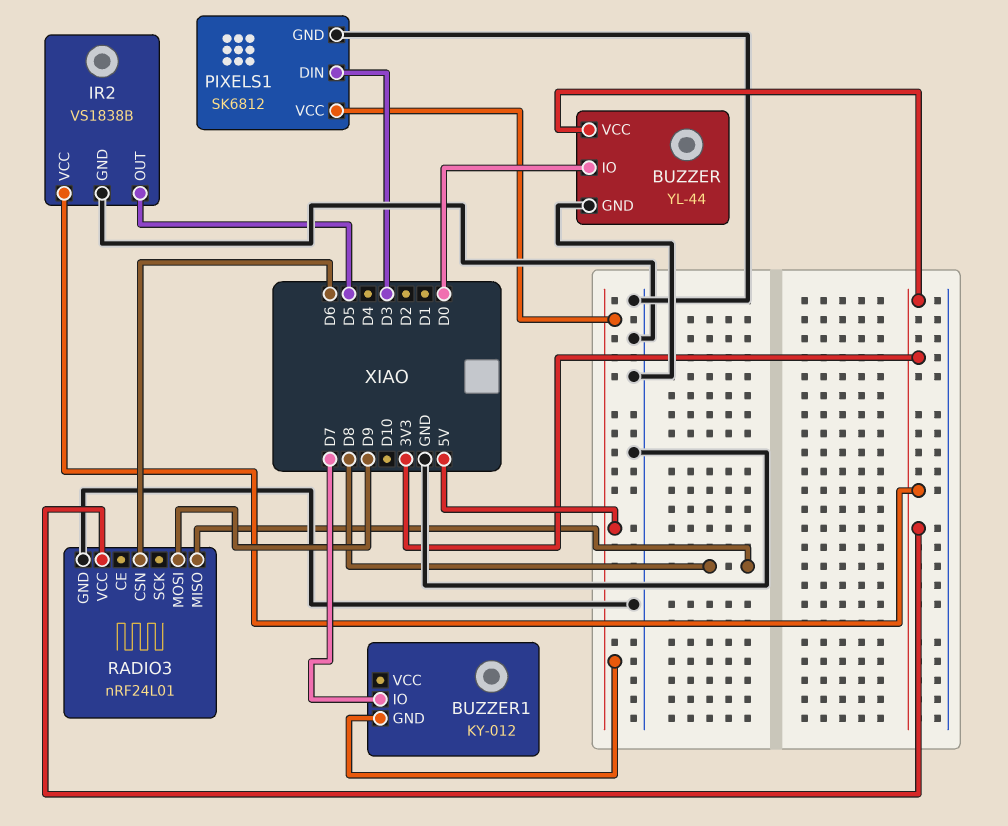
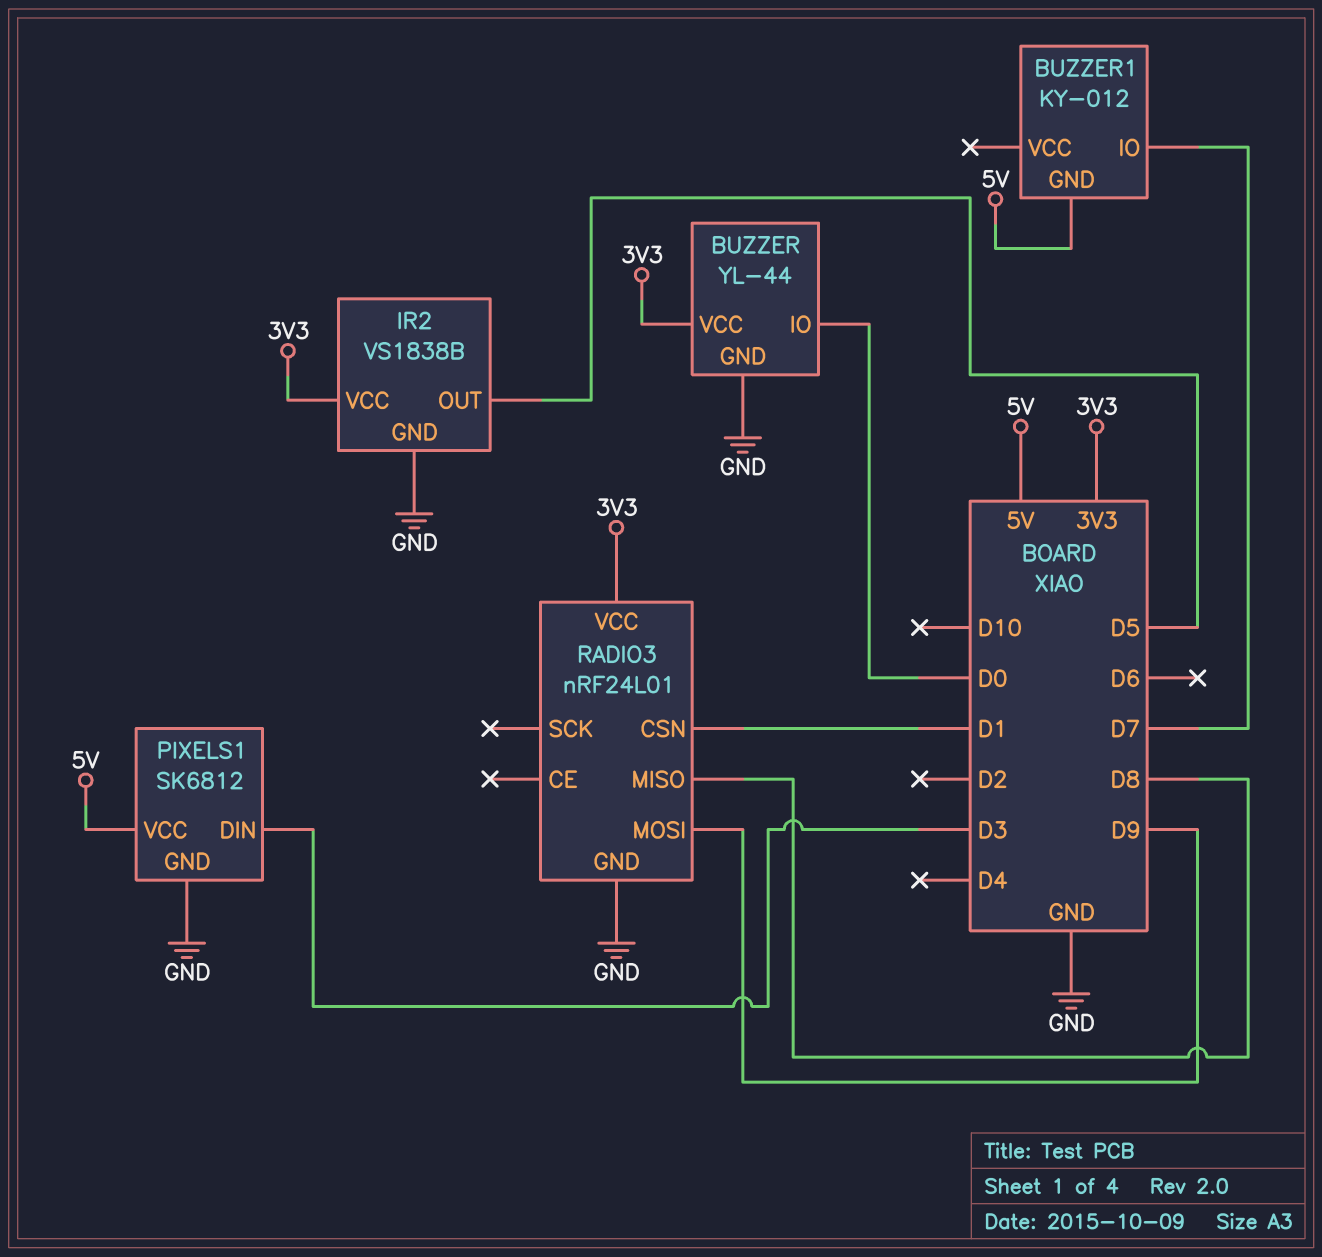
RADIO3 pin CSN: D6 -> D1

